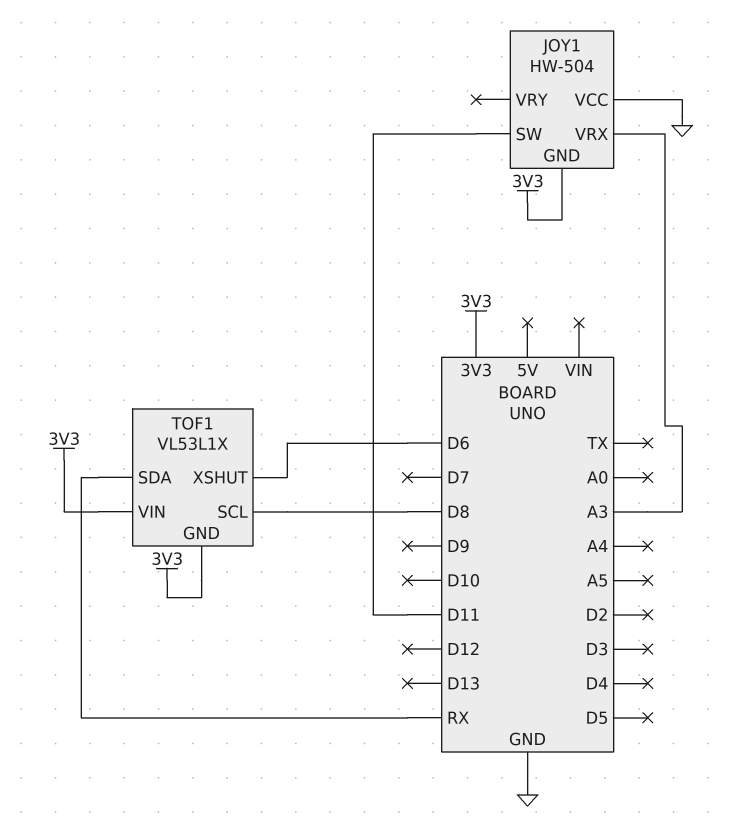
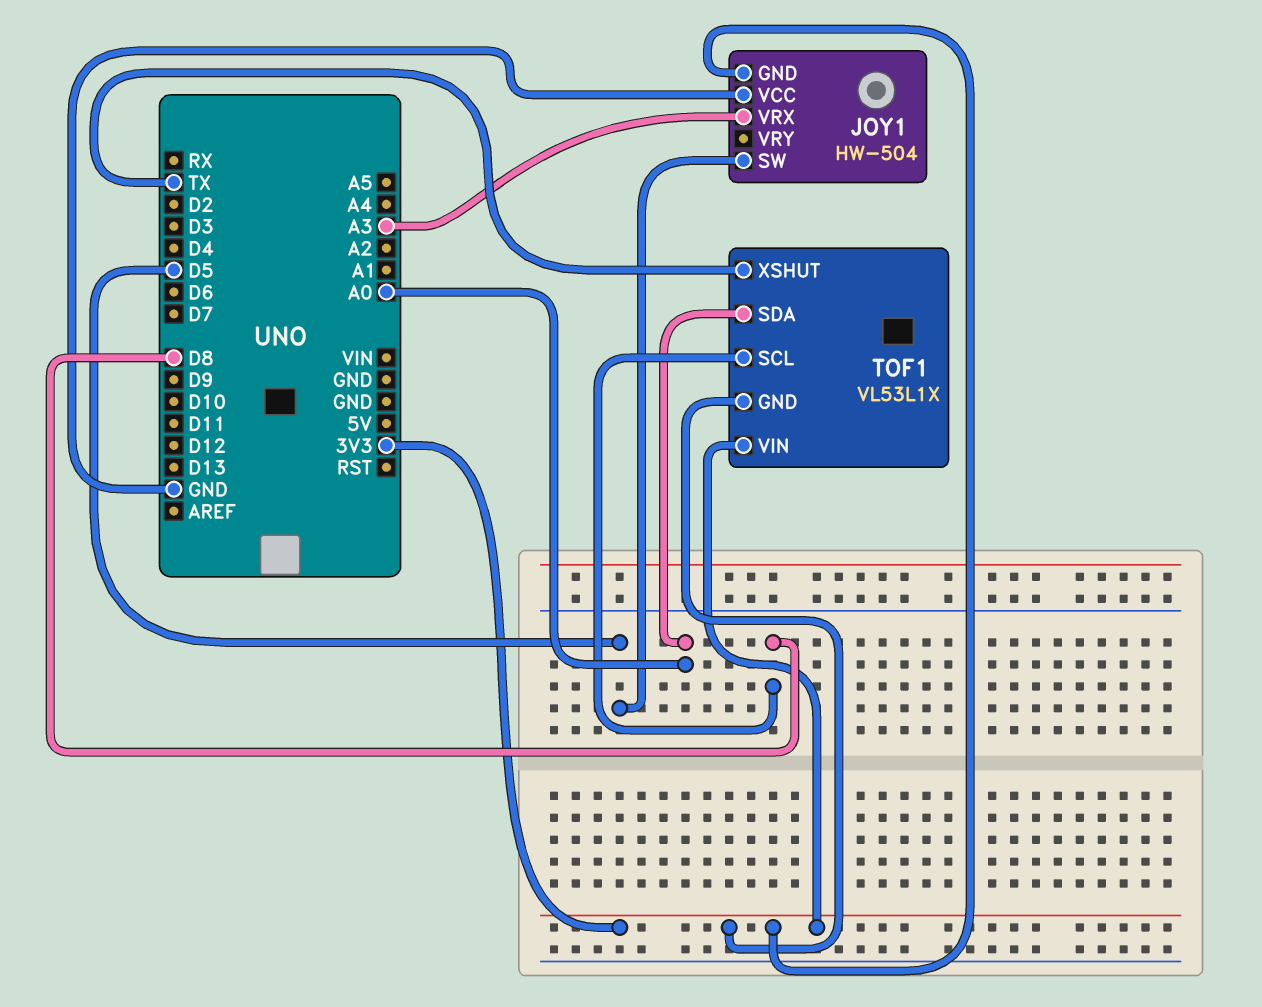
JOY1 pin SW: D11 -> D5
TOF1 pin SDA: RX -> A0
TOF1 pin XSHUT: D6 -> TX

